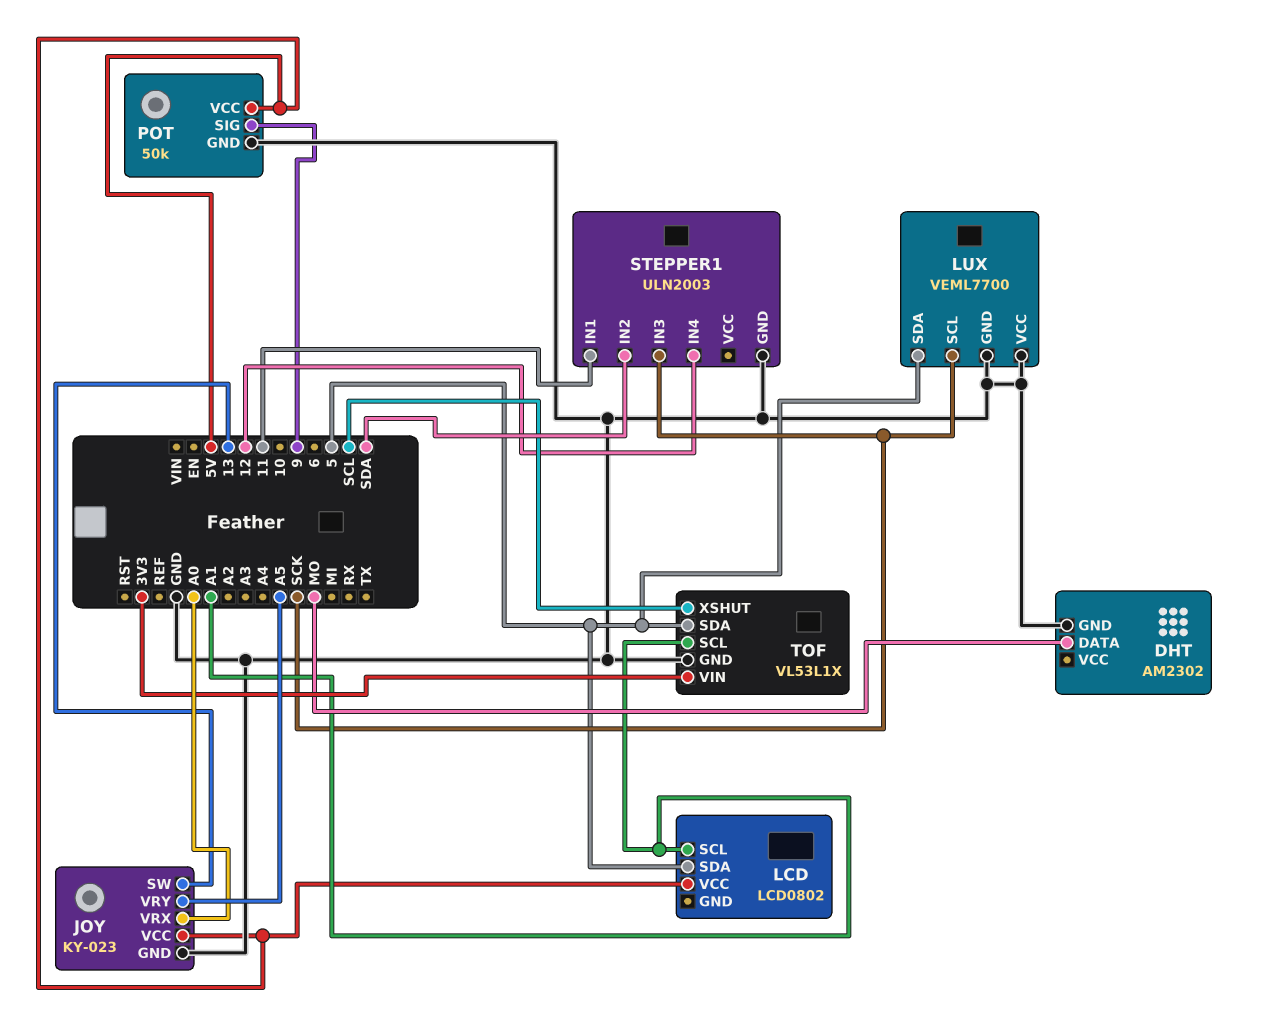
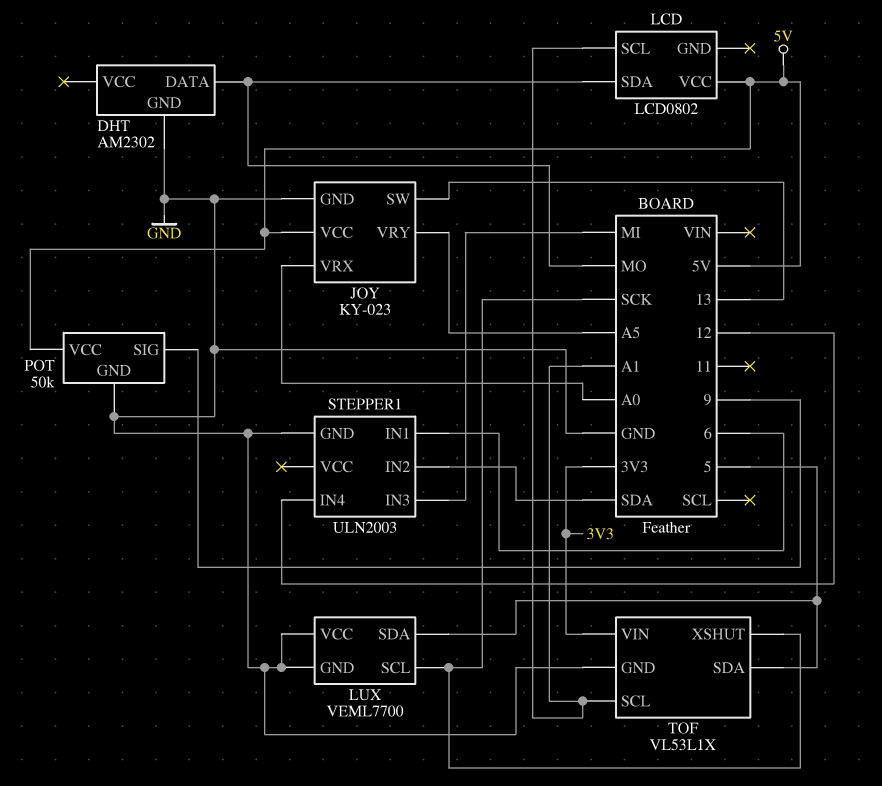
LCD pin SDA: 5 -> MO
STEPPER1 pin IN1: 11 -> 6
STEPPER1 pin IN3: SCK -> MI
TOF pin XSHUT: SCL -> SCK

